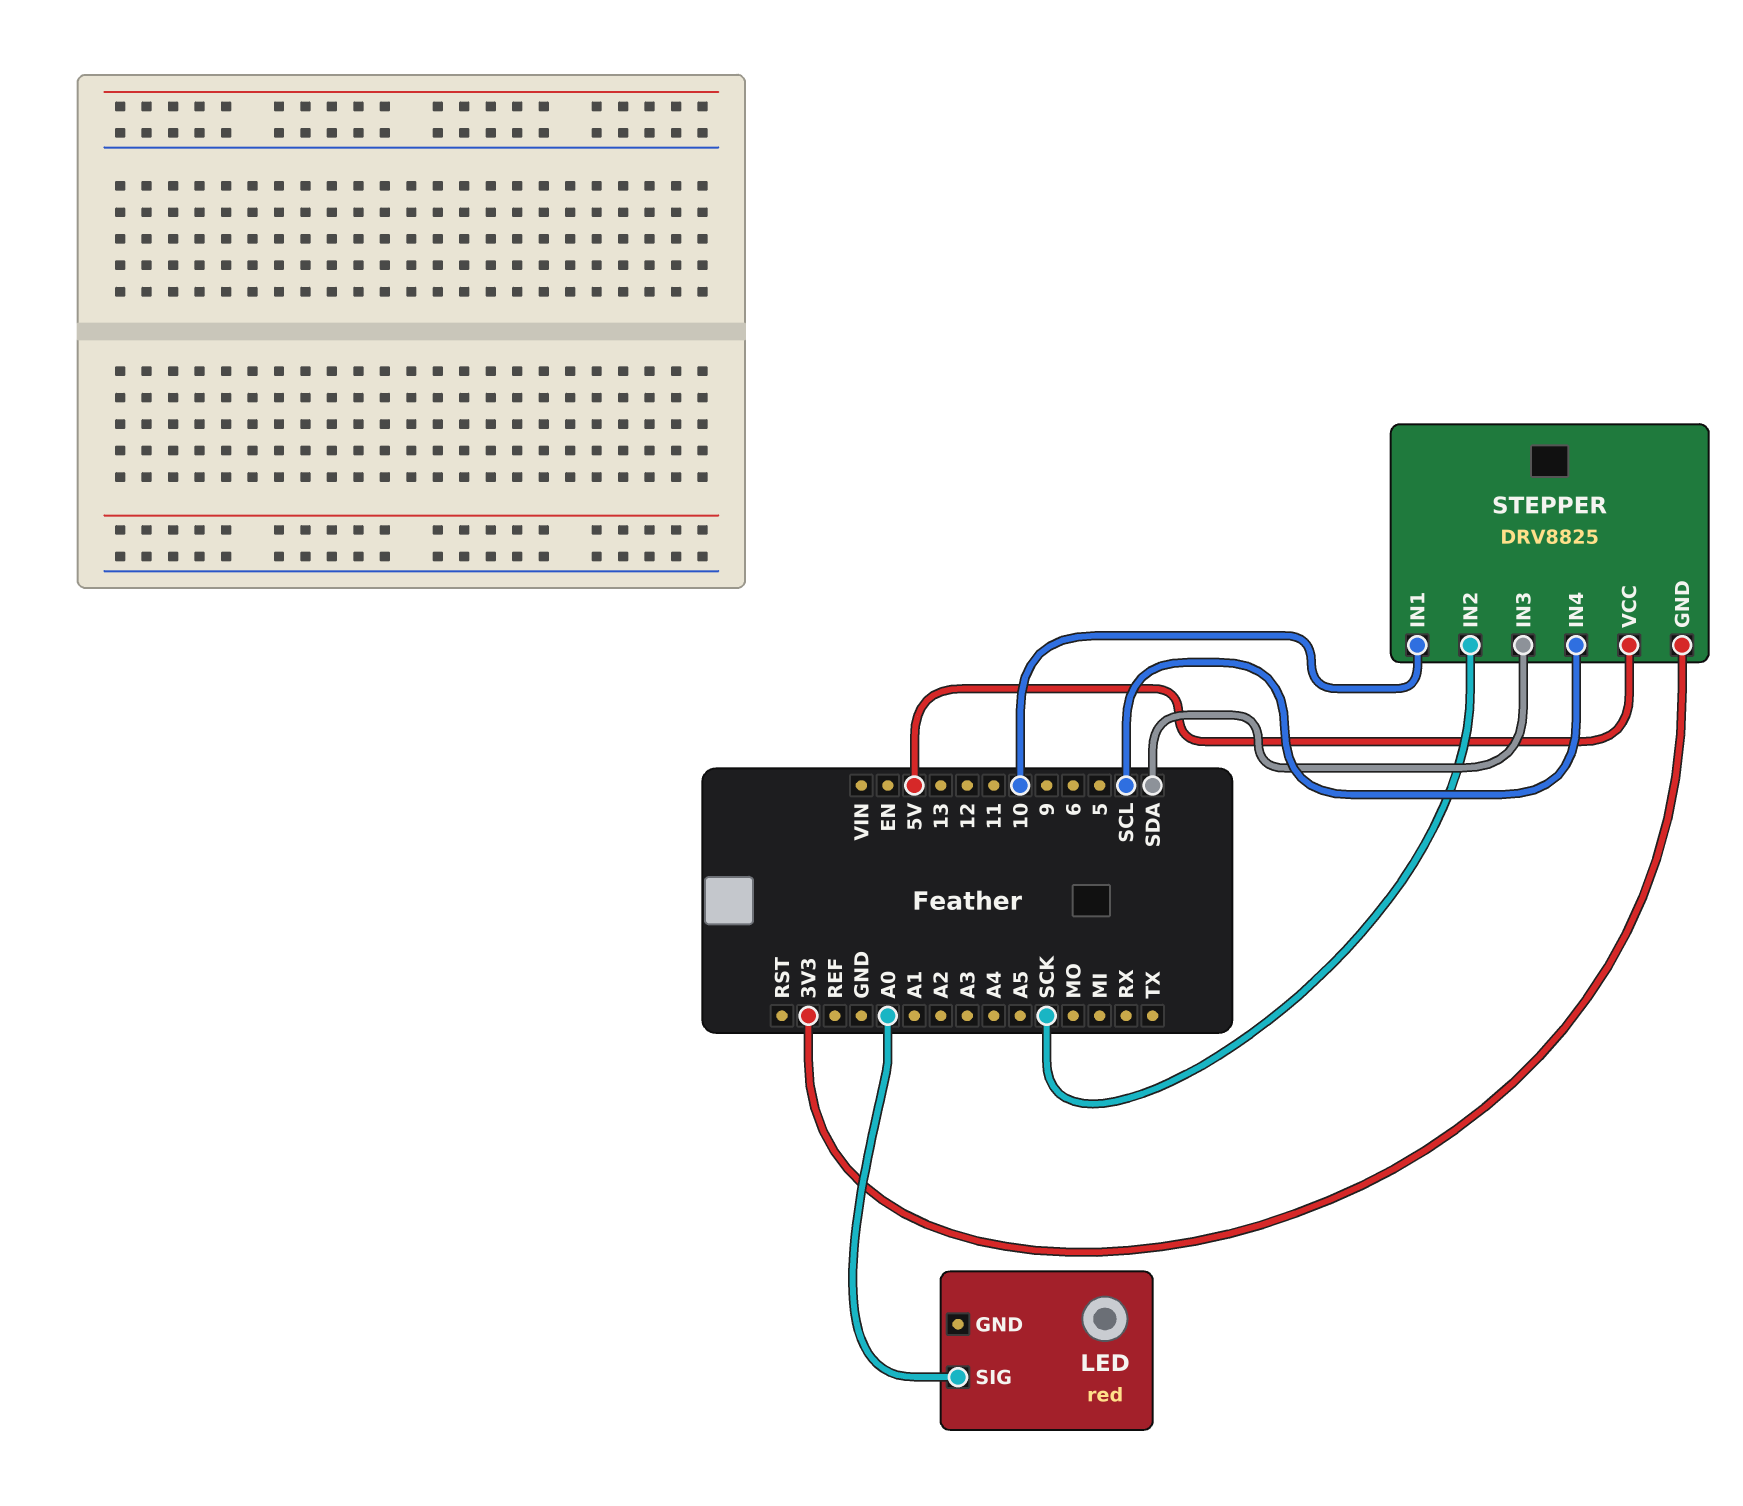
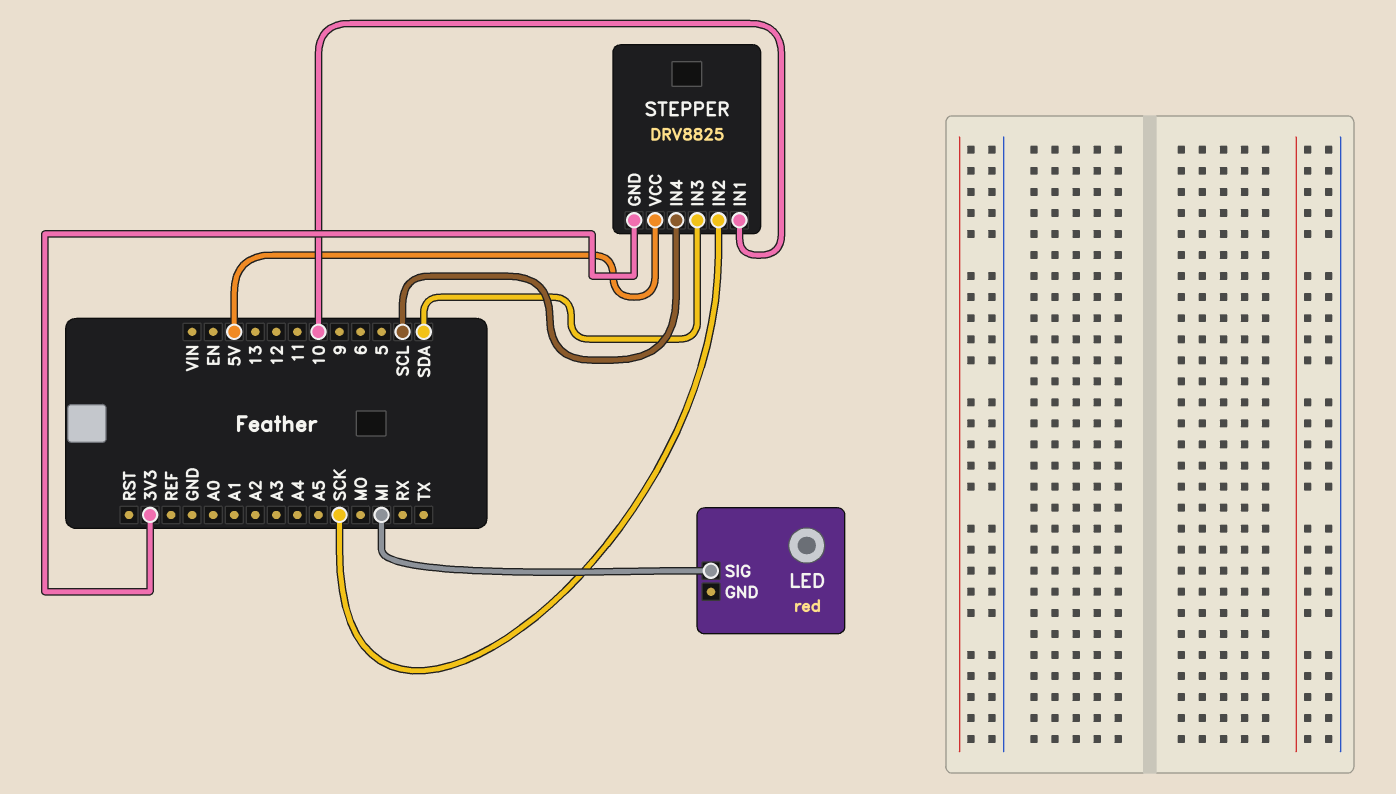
LED pin SIG: A0 -> MI

